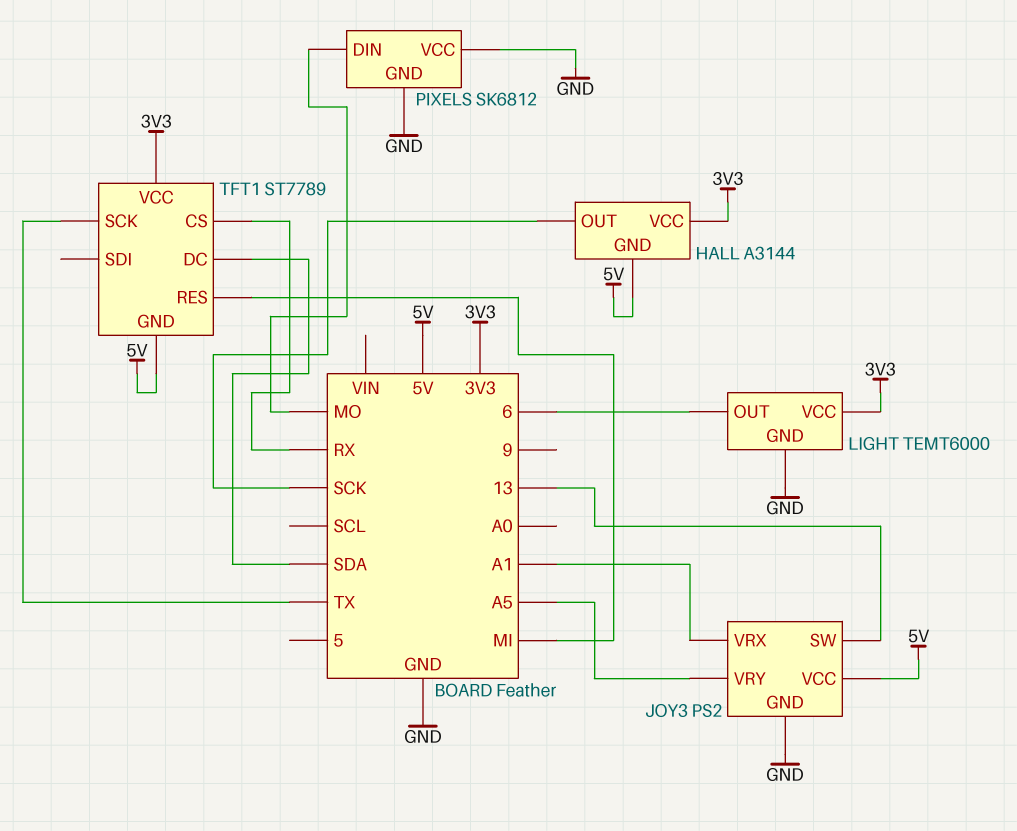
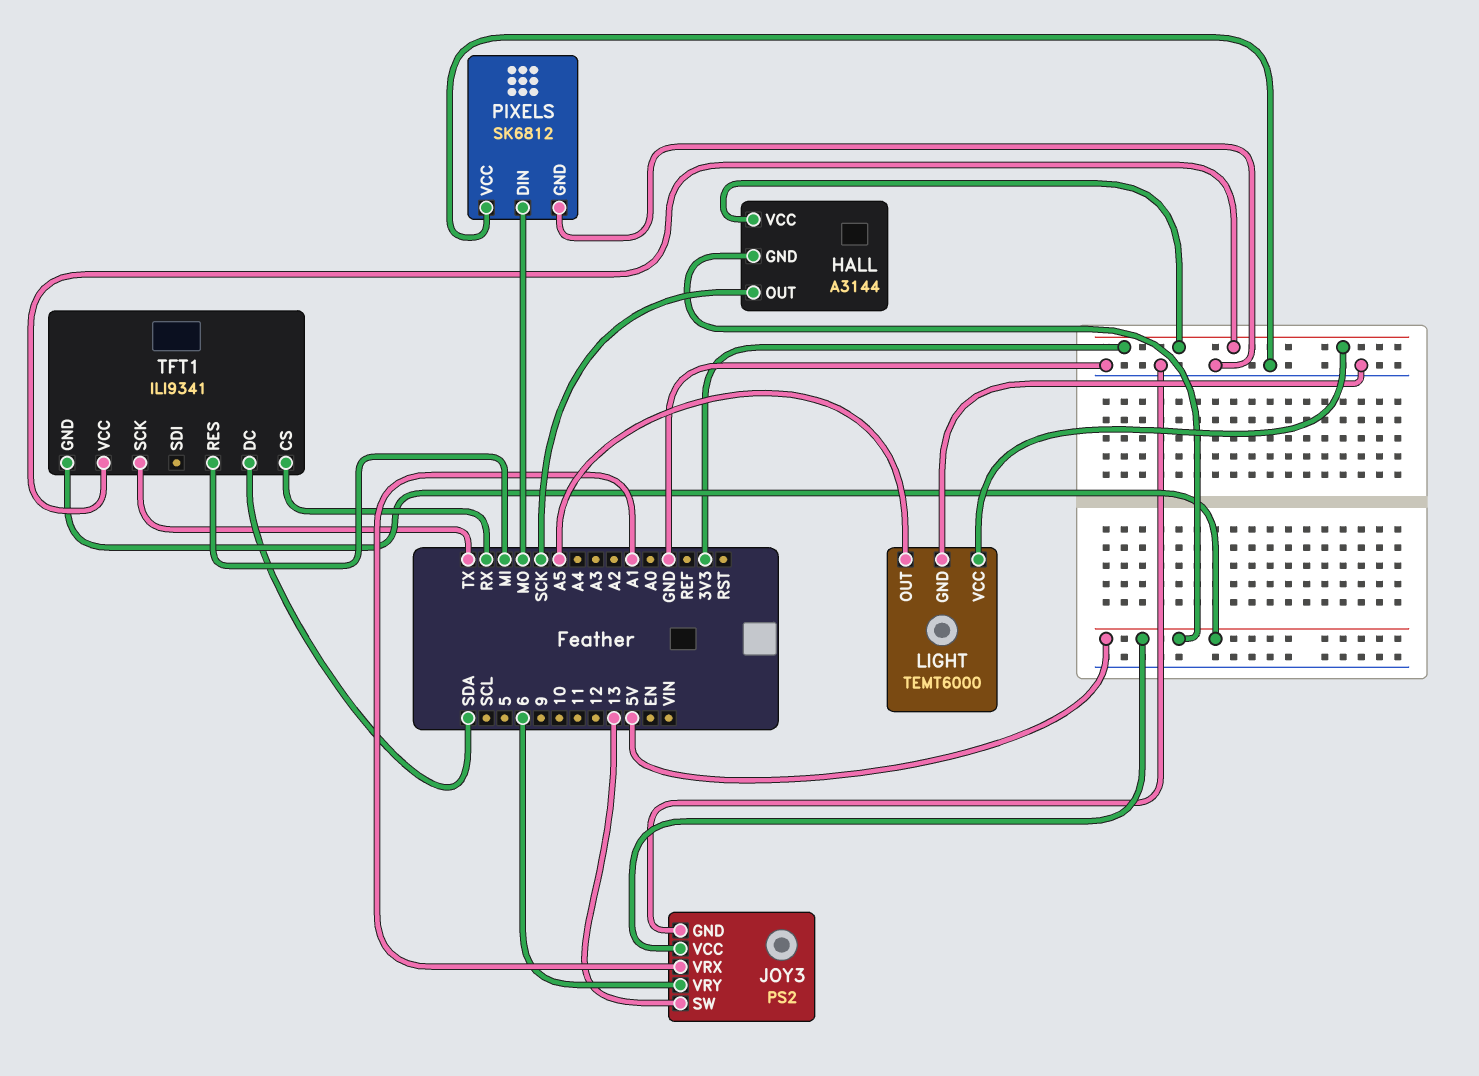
JOY3 pin VRY: A5 -> 6
LIGHT pin OUT: 6 -> A5
TFT1: ST7789 -> ILI9341

